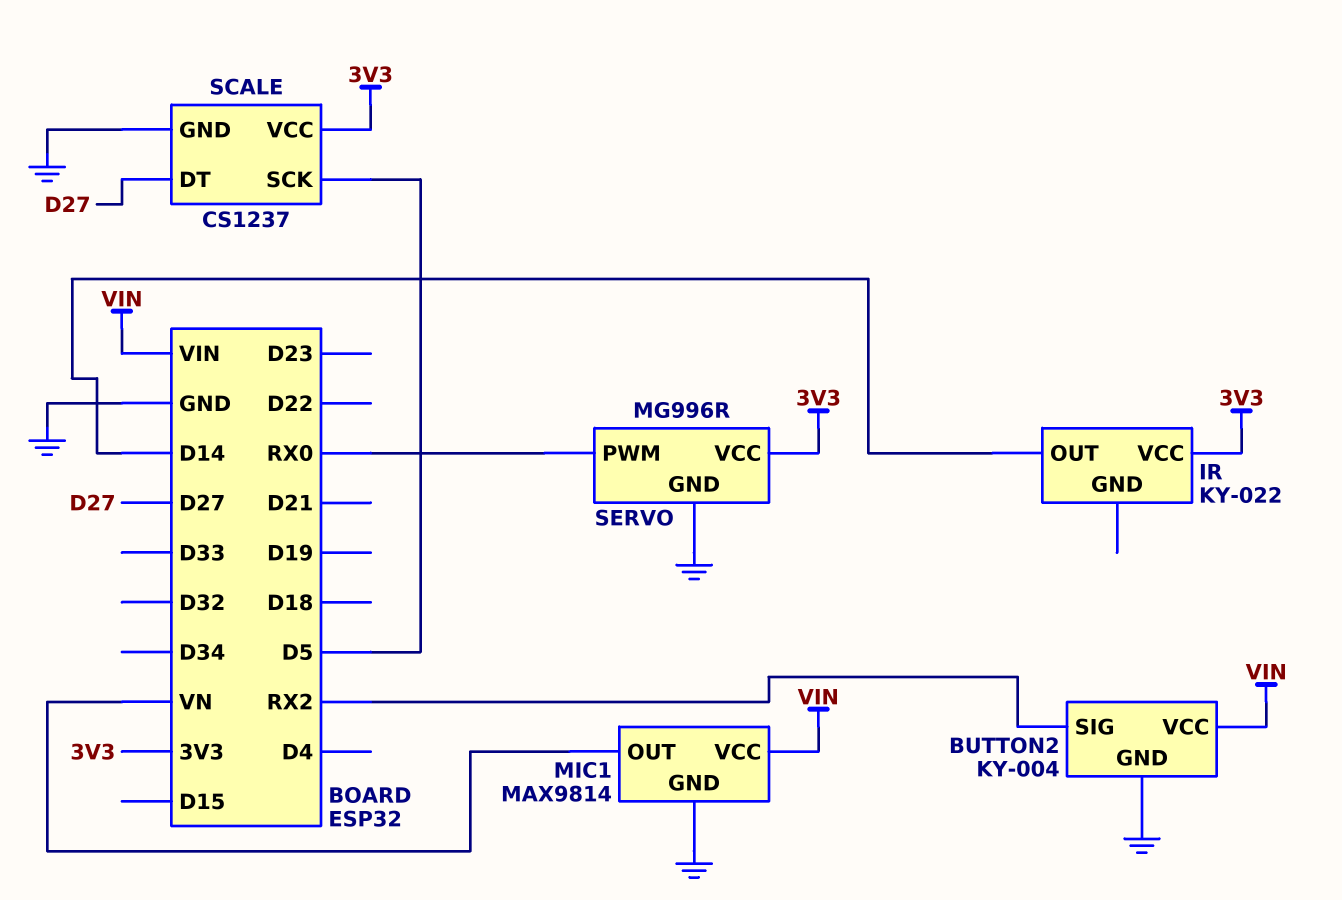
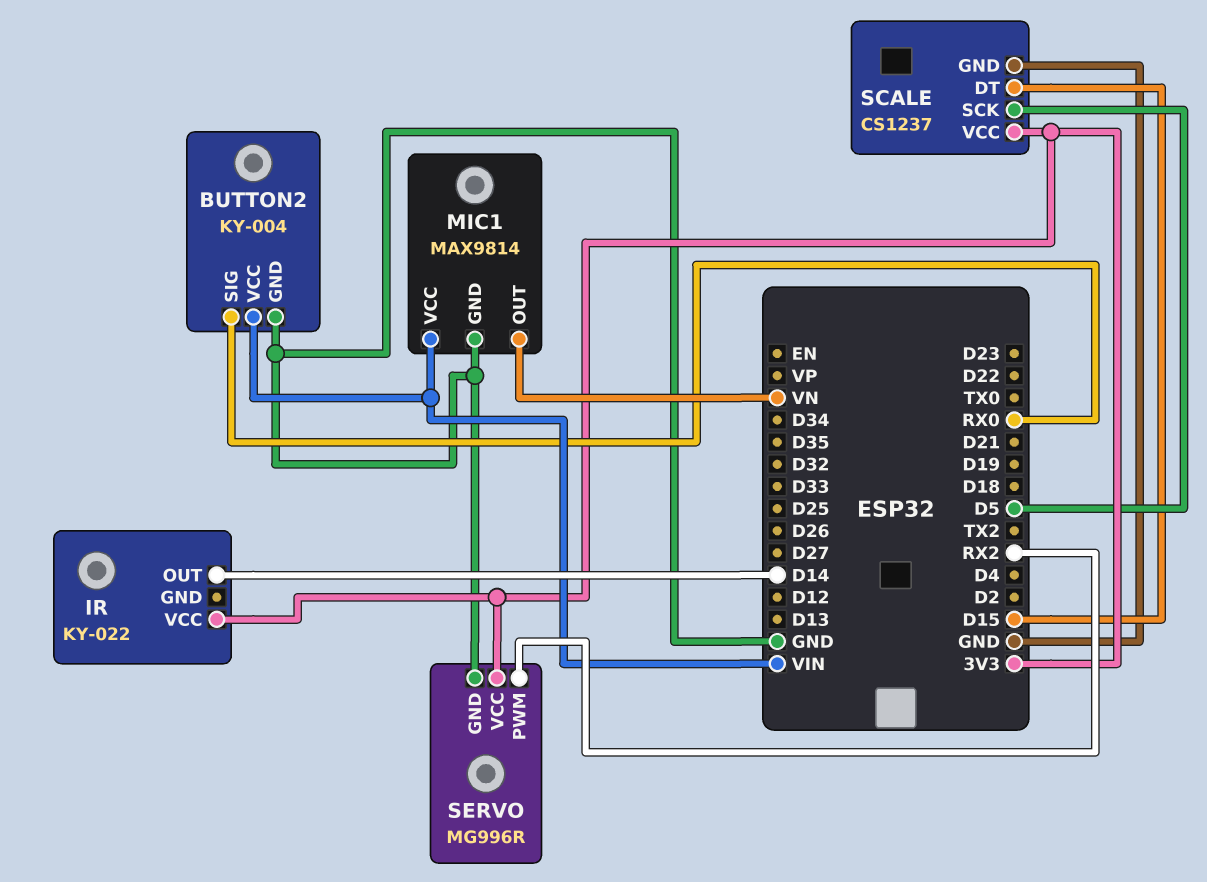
BUTTON2 pin SIG: RX2 -> RX0
SCALE pin DT: D27 -> D15
SERVO pin PWM: RX0 -> RX2

